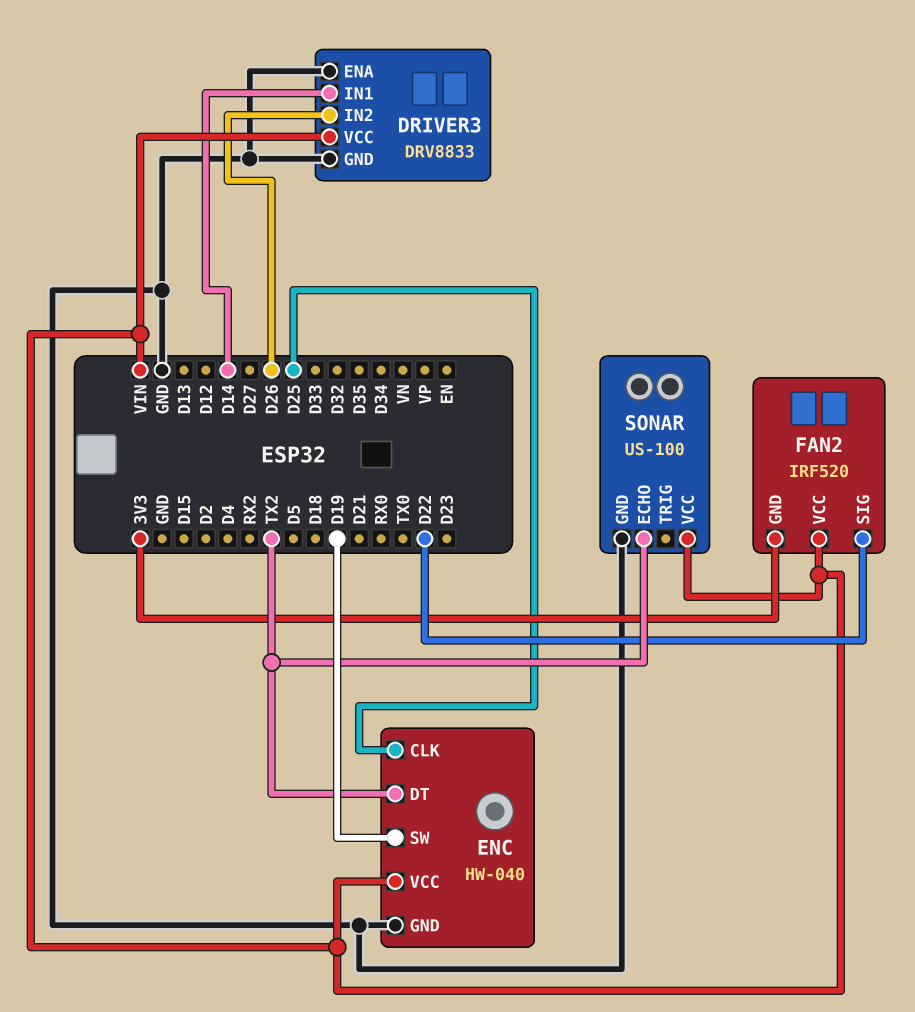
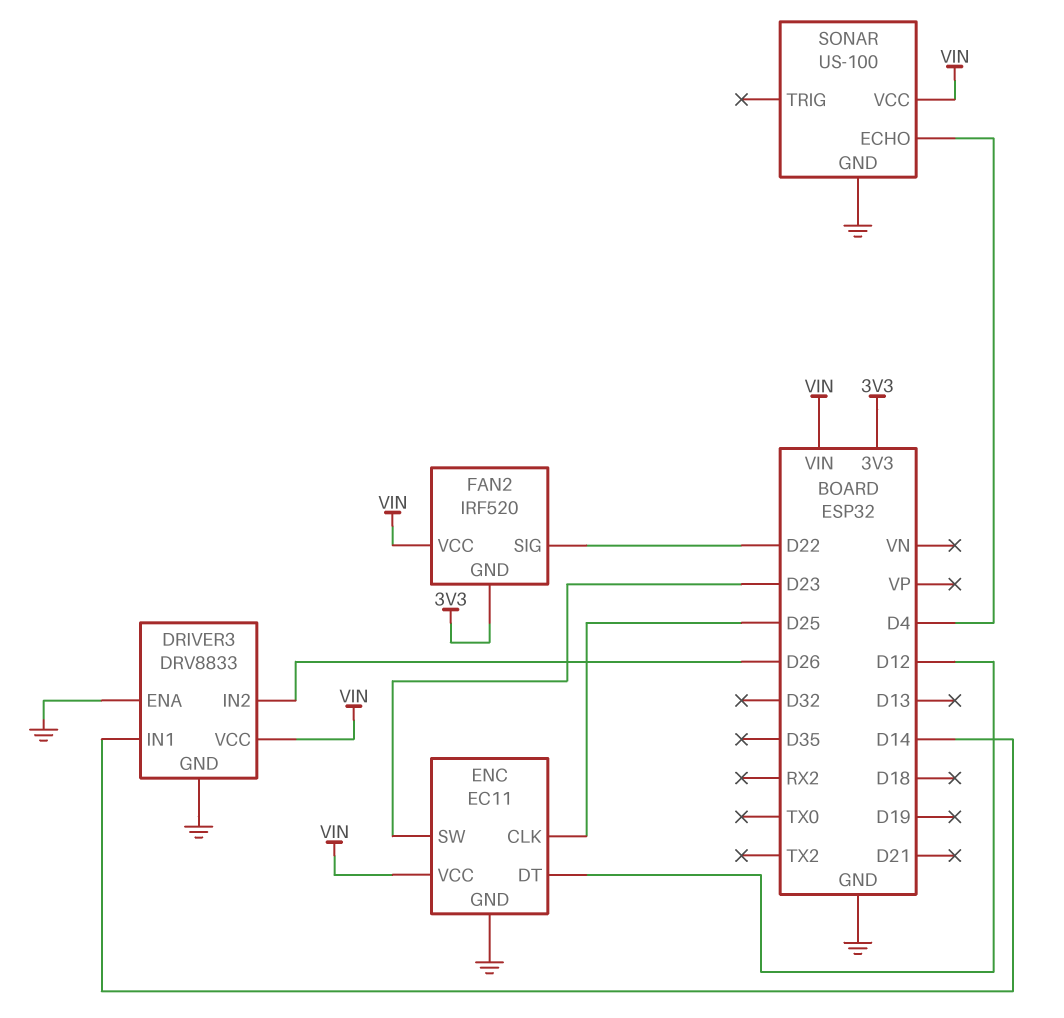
ENC: HW-040 -> EC11
ENC pin DT: TX2 -> D12
ENC pin SW: D19 -> D23
SONAR pin ECHO: TX2 -> D4

